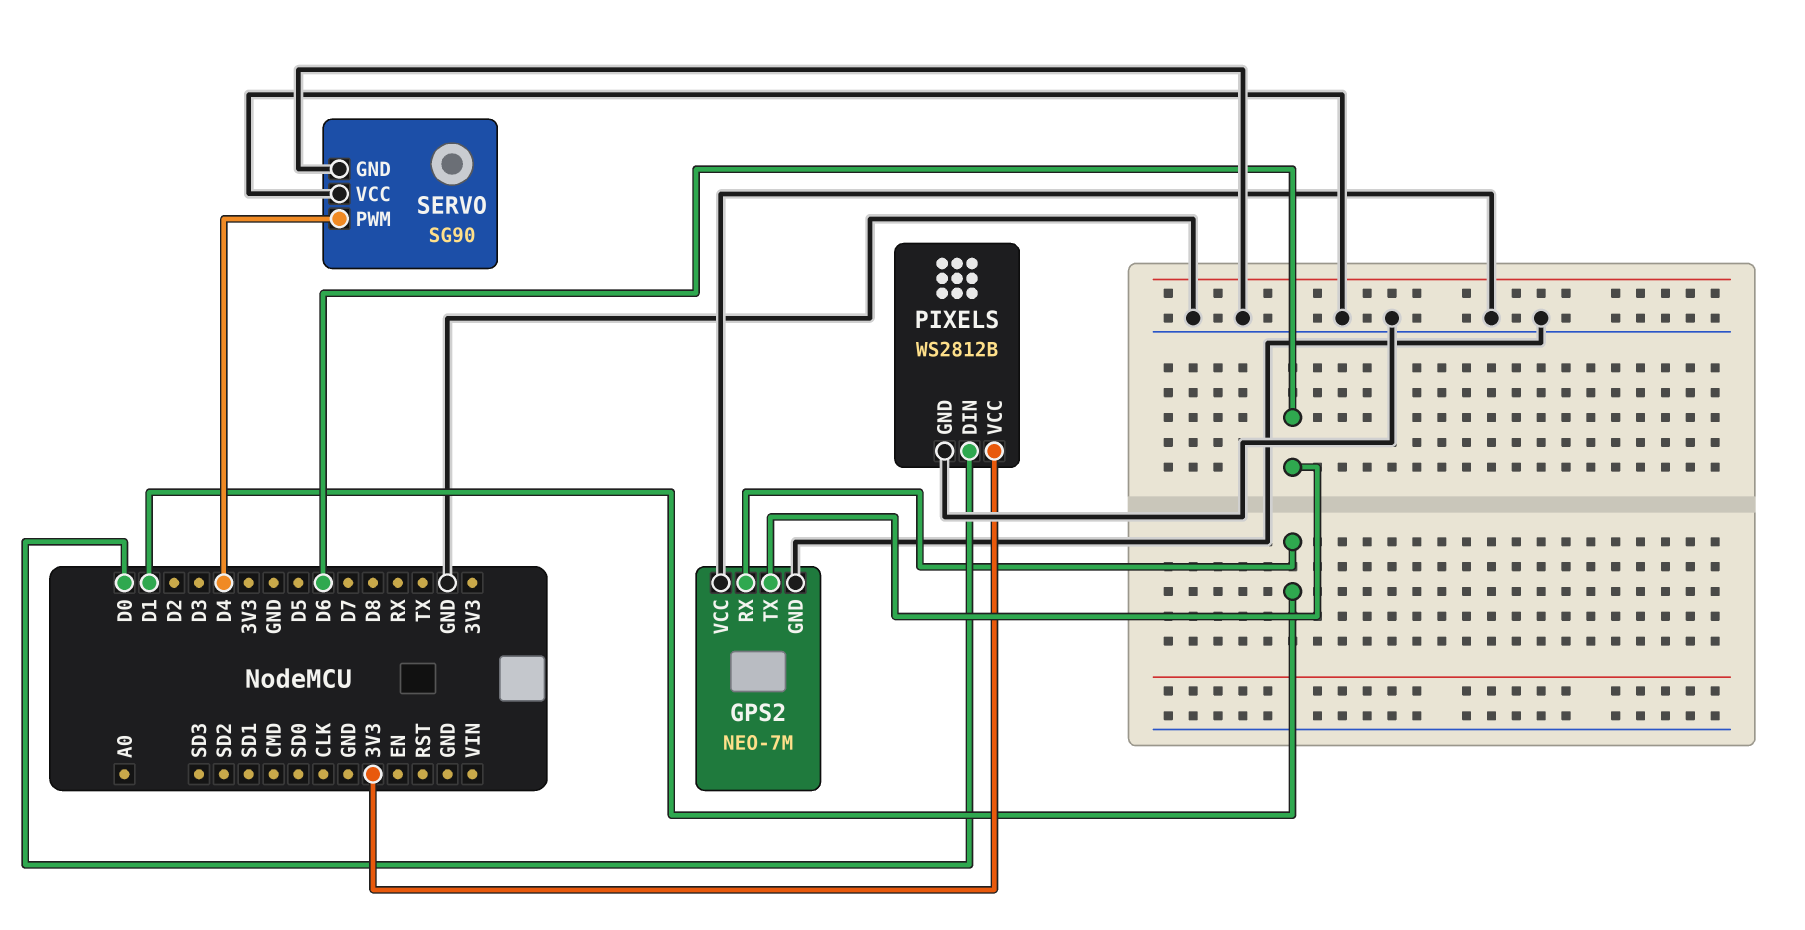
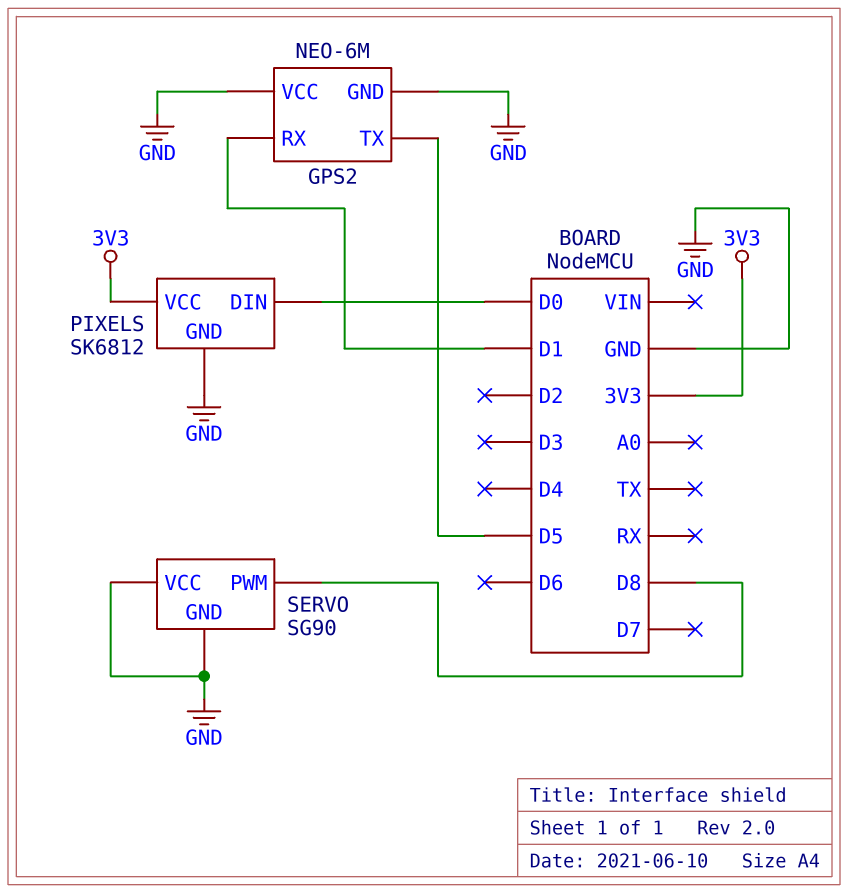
GPS2: NEO-7M -> NEO-6M
GPS2 pin TX: D6 -> D5
PIXELS: WS2812B -> SK6812
SERVO pin PWM: D4 -> D8

